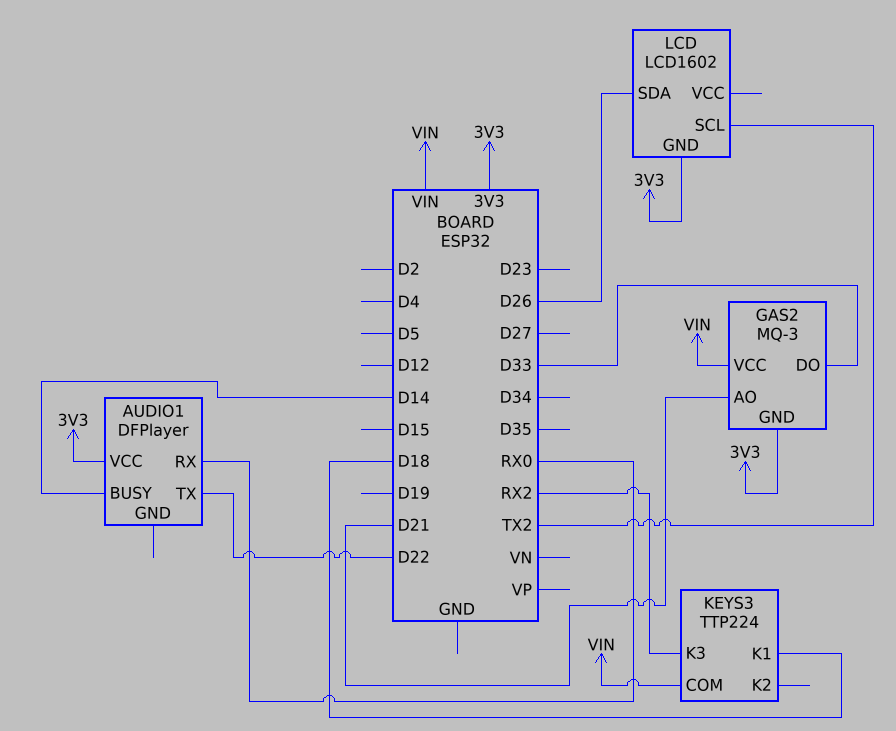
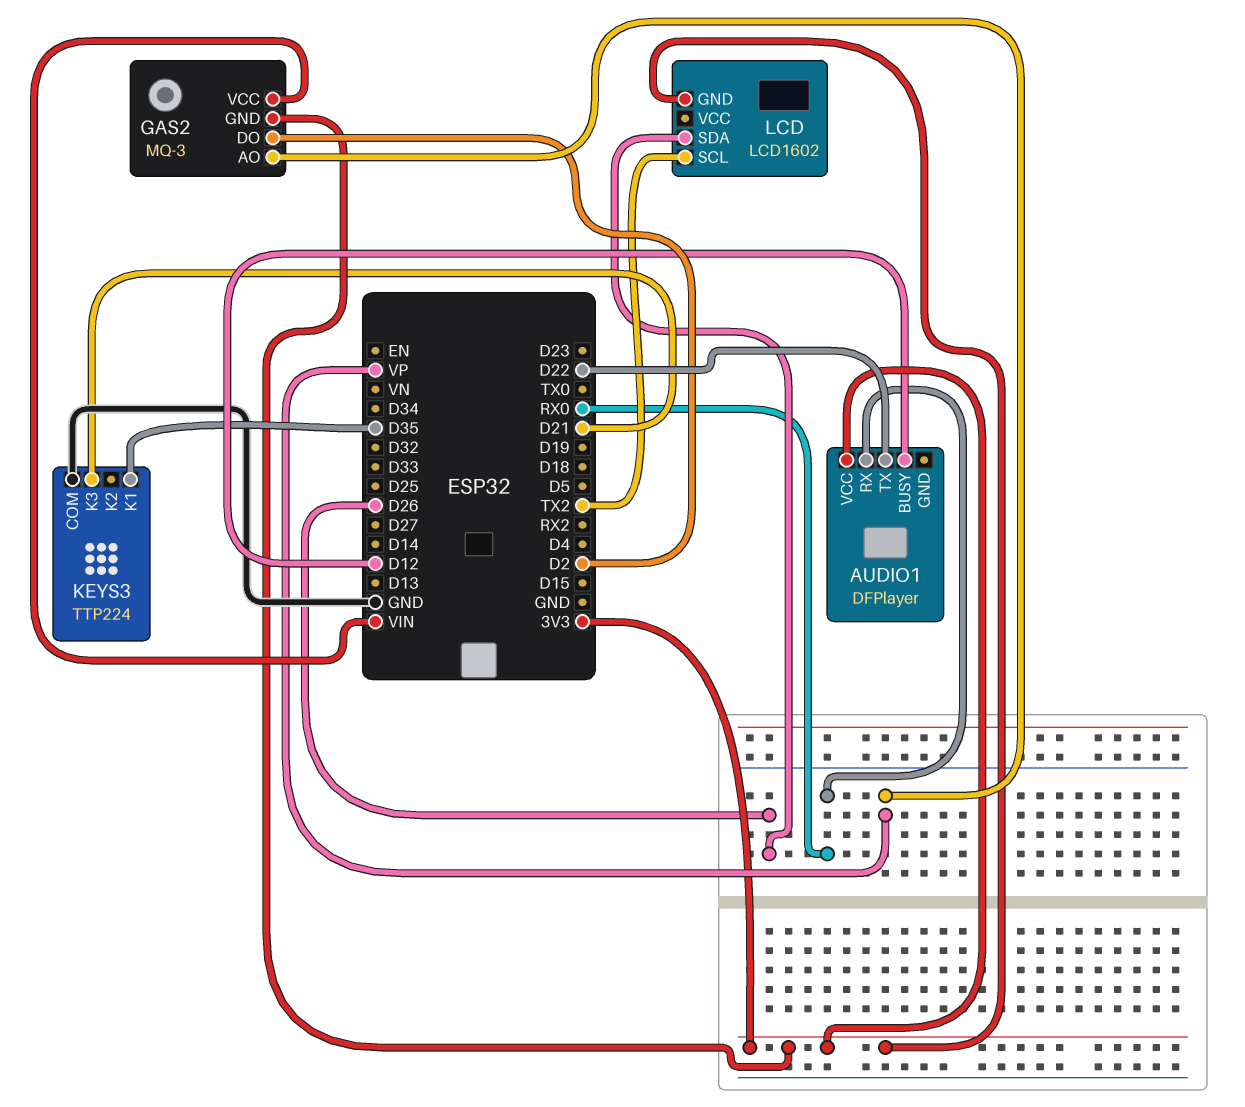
AUDIO1 pin BUSY: D14 -> D12
GAS2 pin AO: D21 -> VP
GAS2 pin DO: D33 -> D2
KEYS3 pin COM: VIN -> GND
KEYS3 pin K1: D18 -> D35
KEYS3 pin K3: RX2 -> D21

